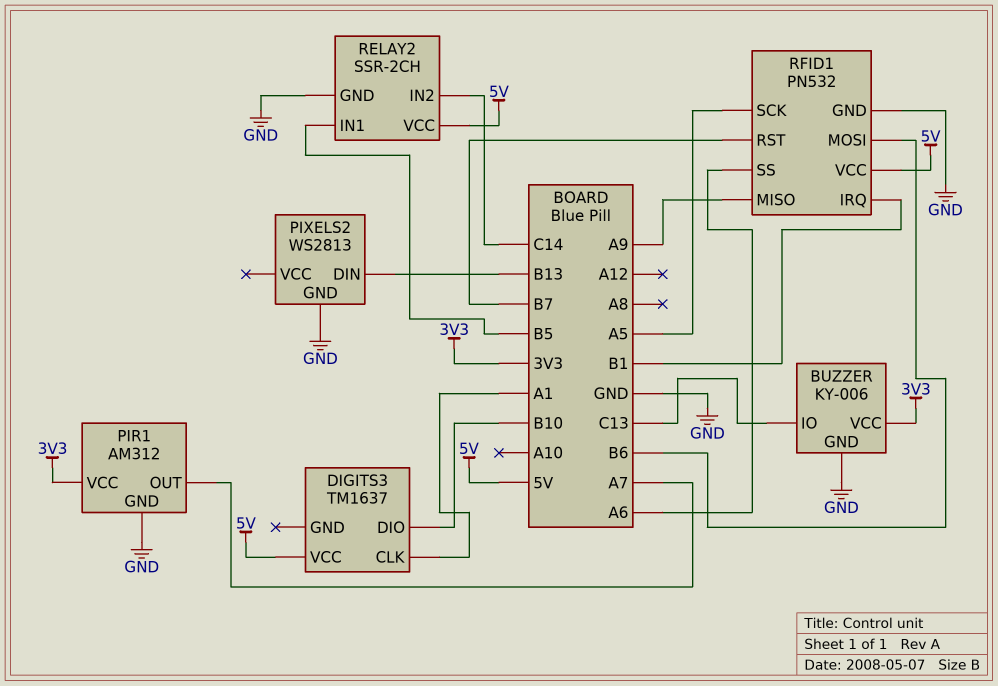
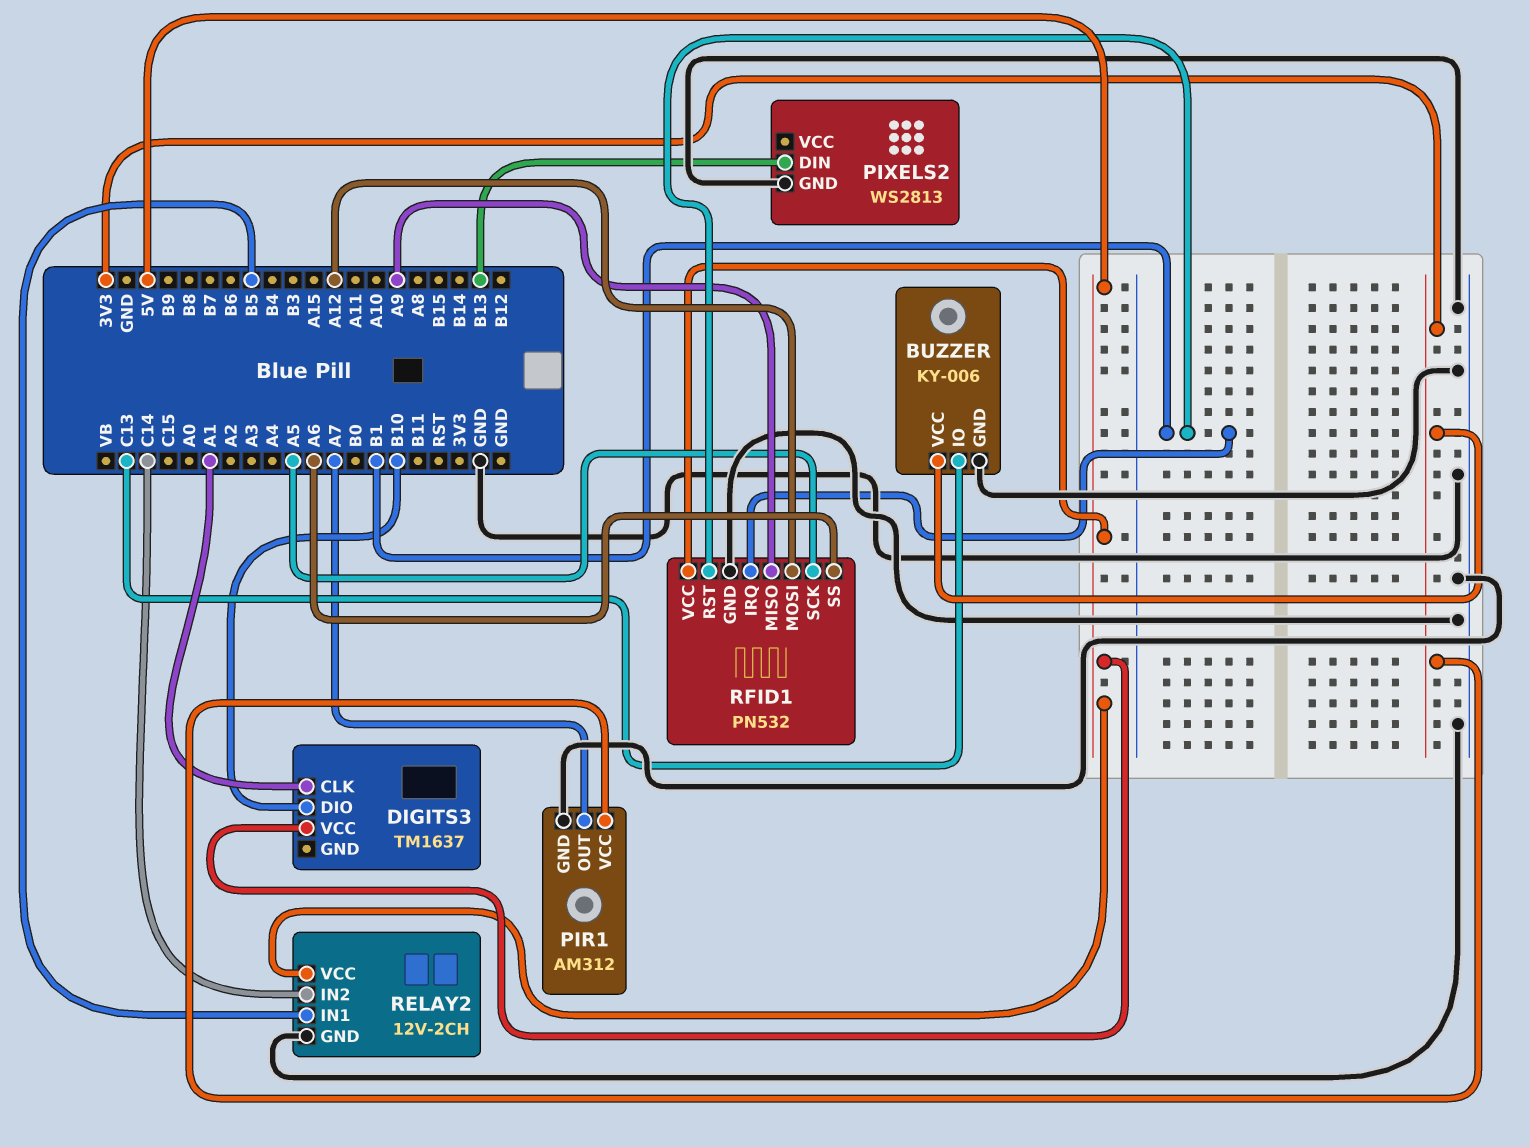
RELAY2: SSR-2CH -> 12V-2CH
RFID1 pin MOSI: B6 -> A12
RFID1 pin RST: B7 -> B1

